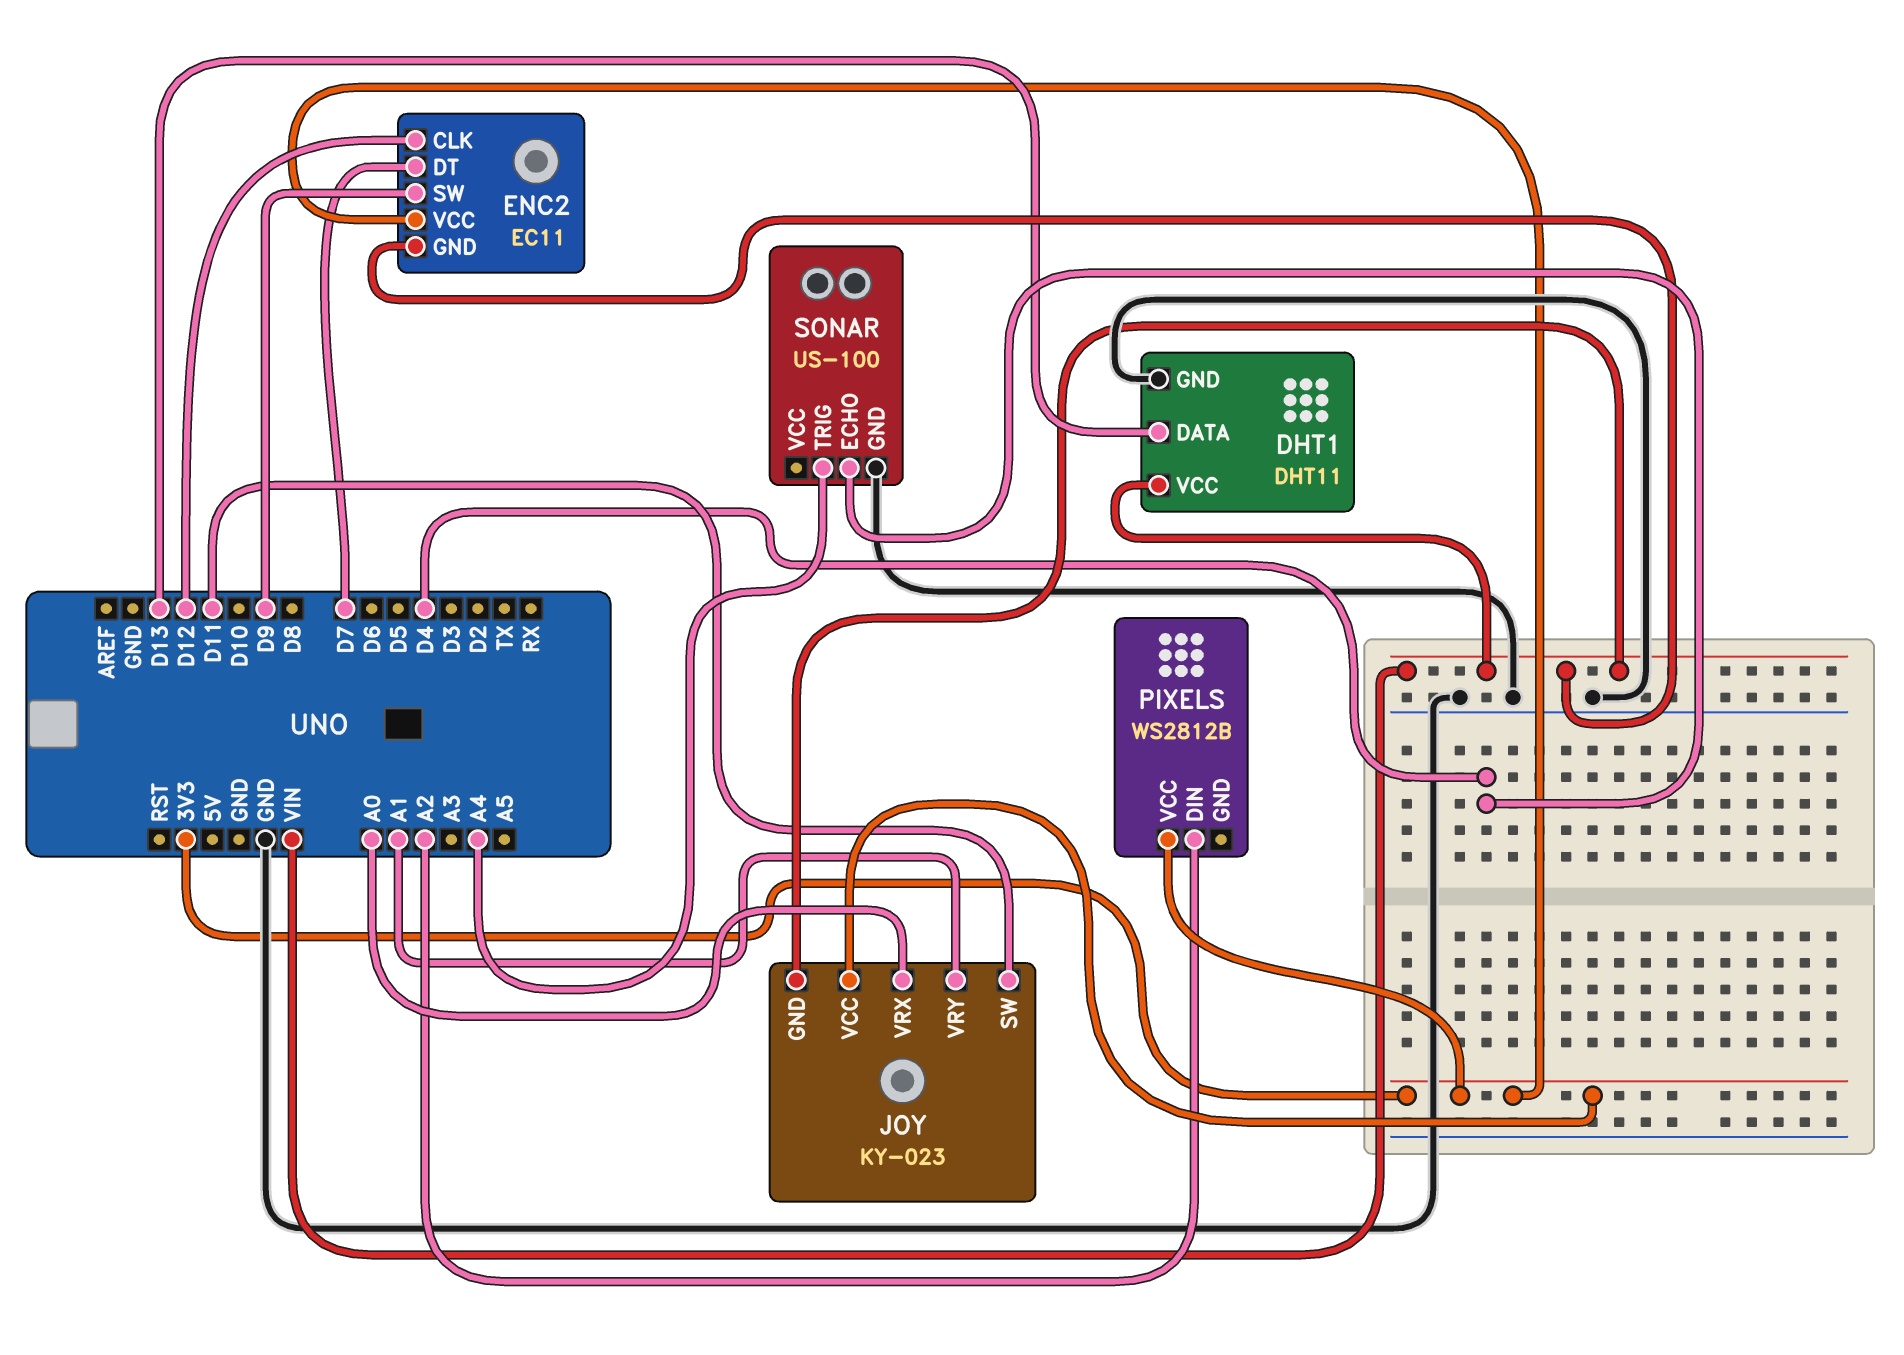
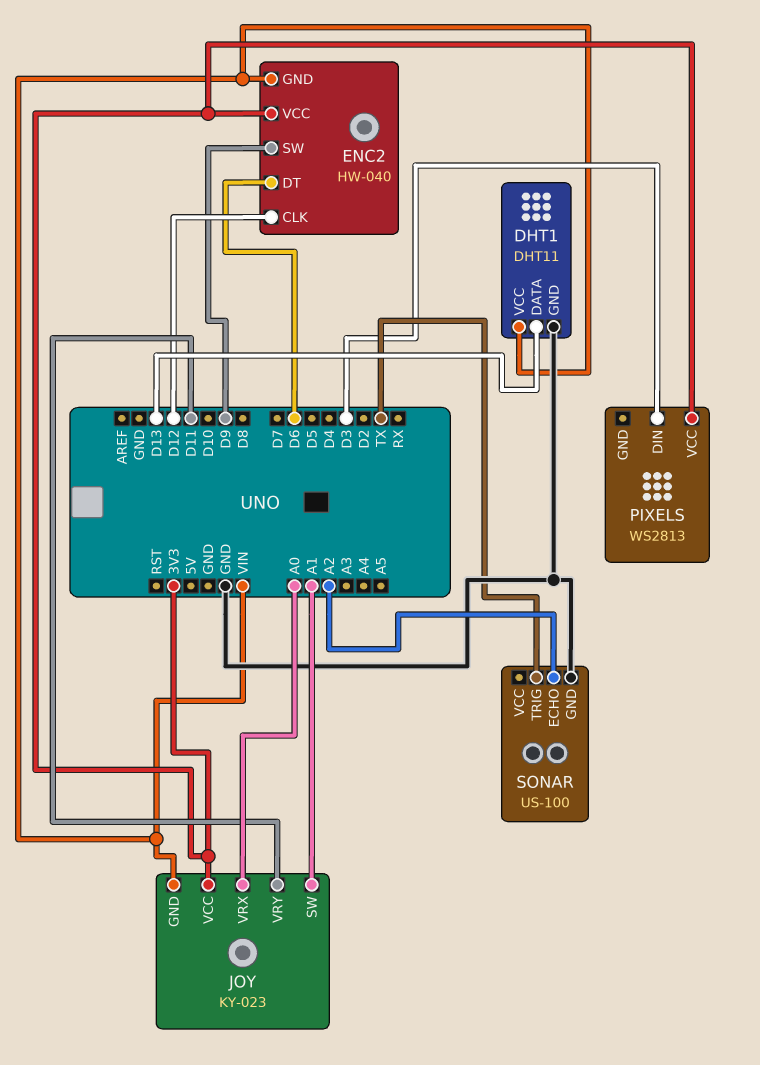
ENC2: EC11 -> HW-040
ENC2 pin DT: D7 -> D6
JOY pin SW: D11 -> A1
JOY pin VRY: A1 -> D11
PIXELS: WS2812B -> WS2813
PIXELS pin DIN: A2 -> D3
SONAR pin ECHO: D4 -> A2
SONAR pin TRIG: A4 -> TX

